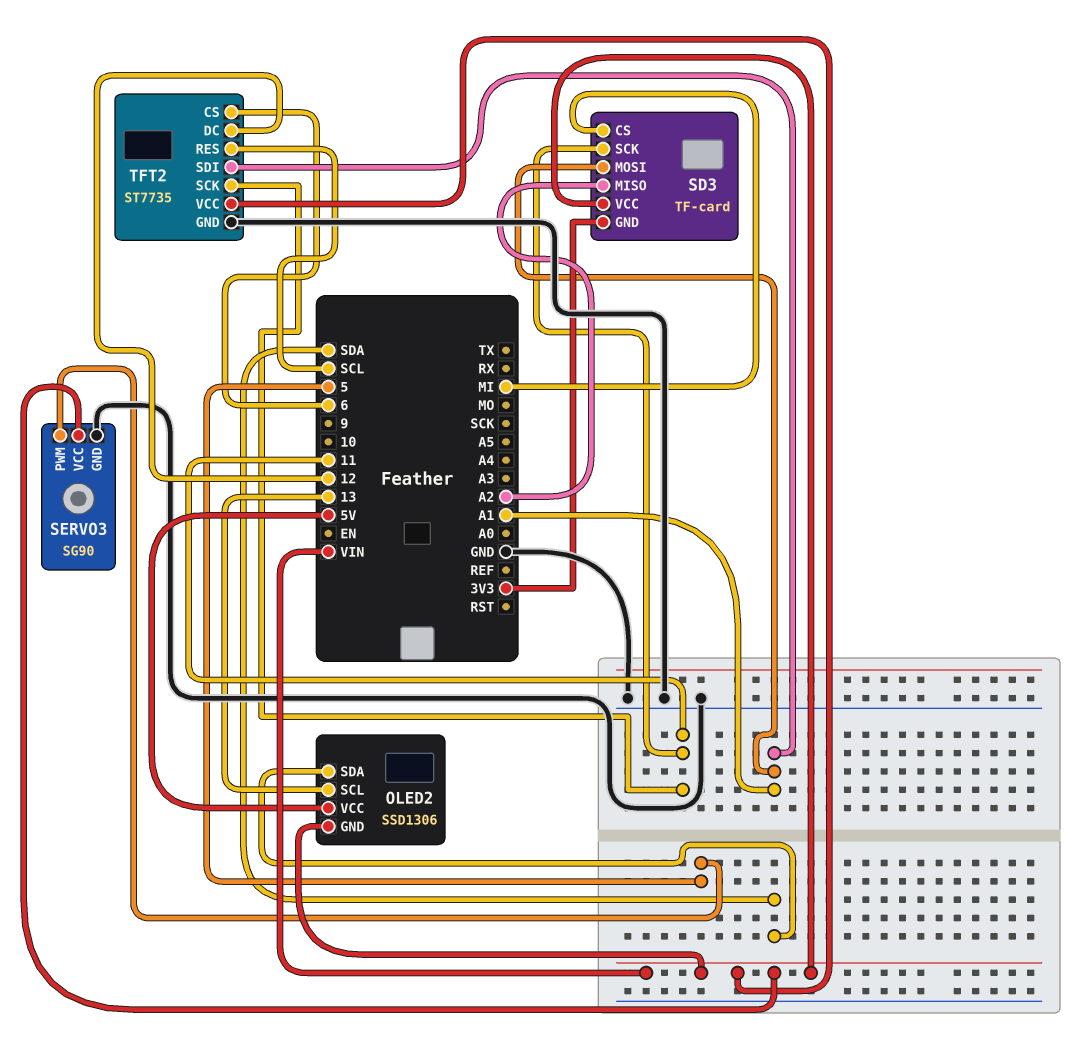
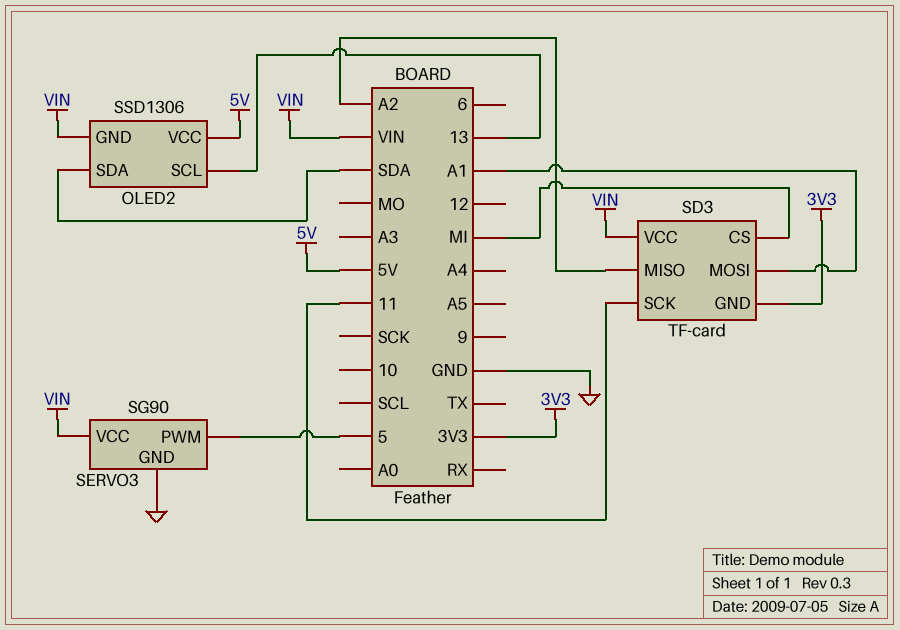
TFT2: ST7735 -> none
TFT2 pin CS: 6 -> none
TFT2 pin DC: 12 -> none
TFT2 pin GND: GND -> none
TFT2 pin RES: SCL -> none
TFT2 pin SCK: 11 -> none
TFT2 pin SDI: A1 -> none
TFT2 pin VCC: VIN -> none

